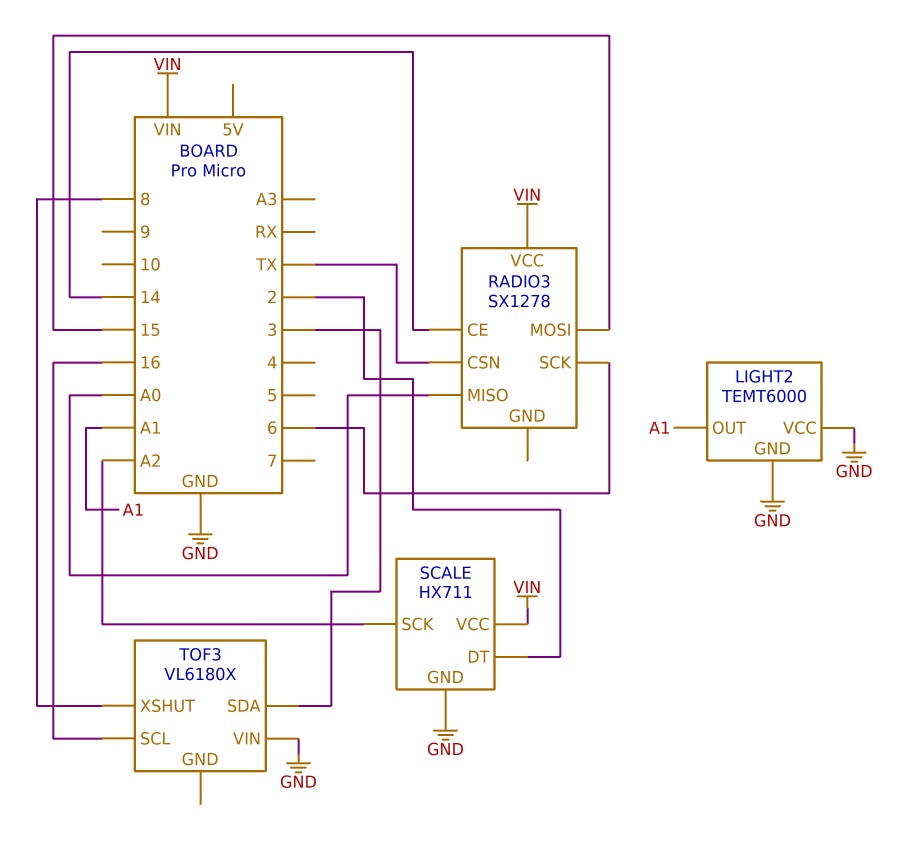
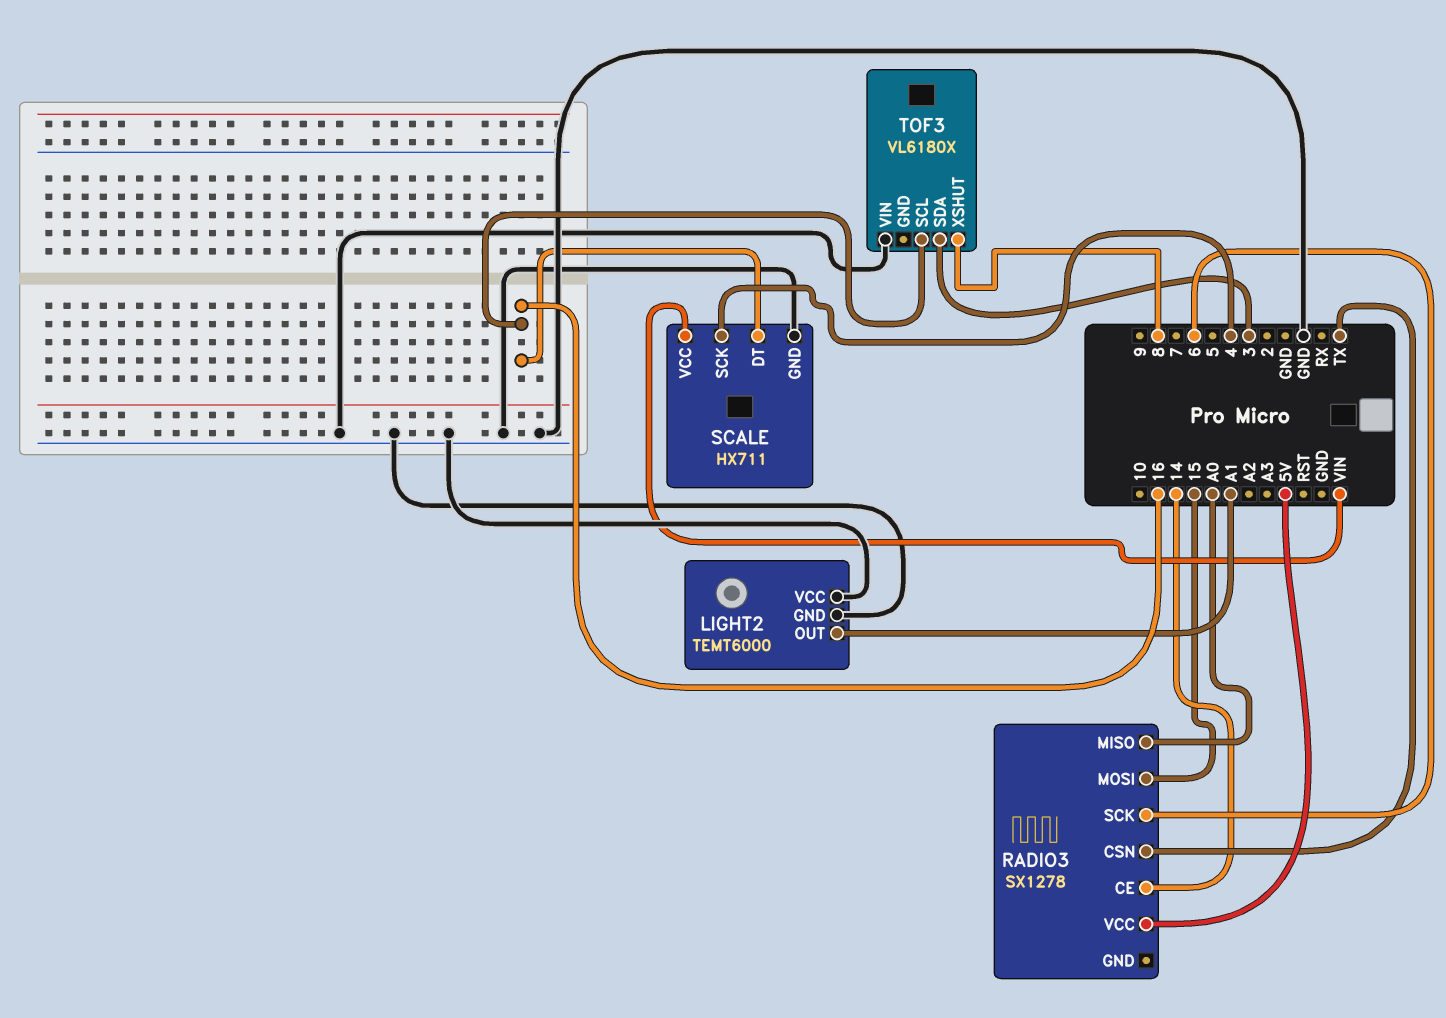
RADIO3 pin VCC: VIN -> 5V
SCALE pin DT: 2 -> 16
SCALE pin SCK: A2 -> 4

